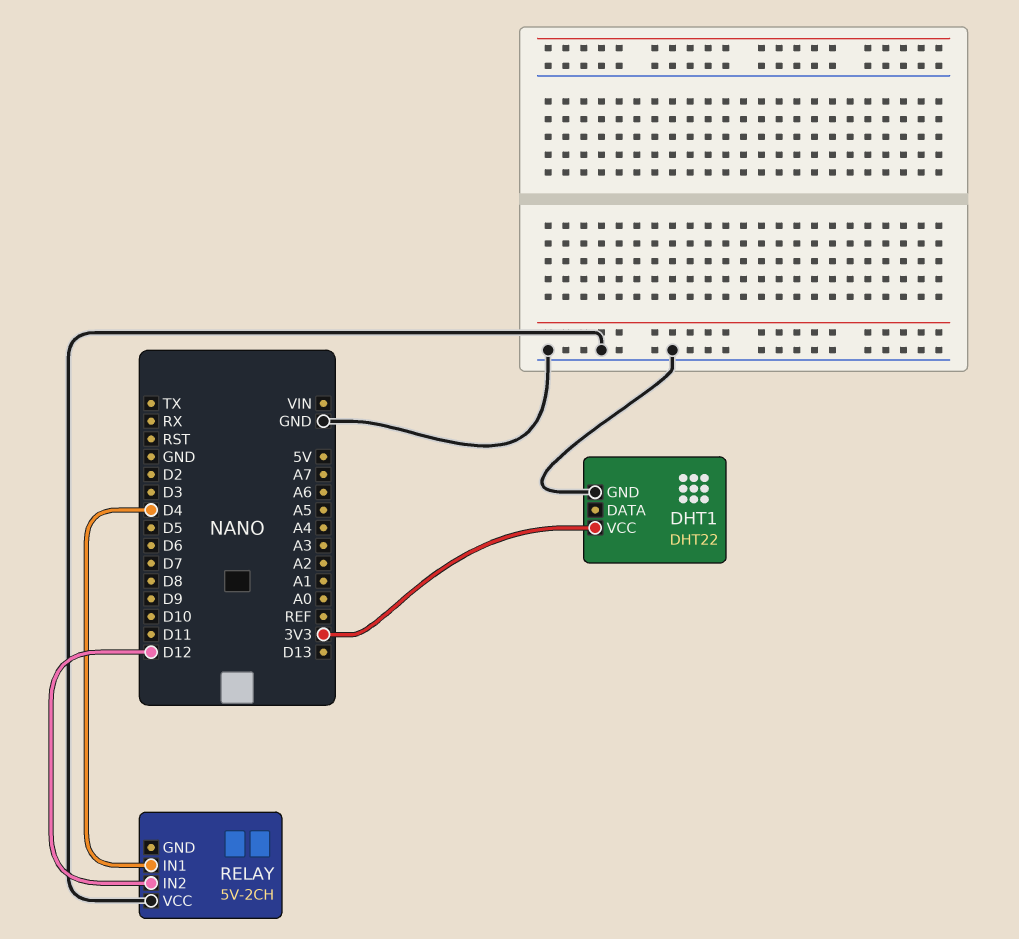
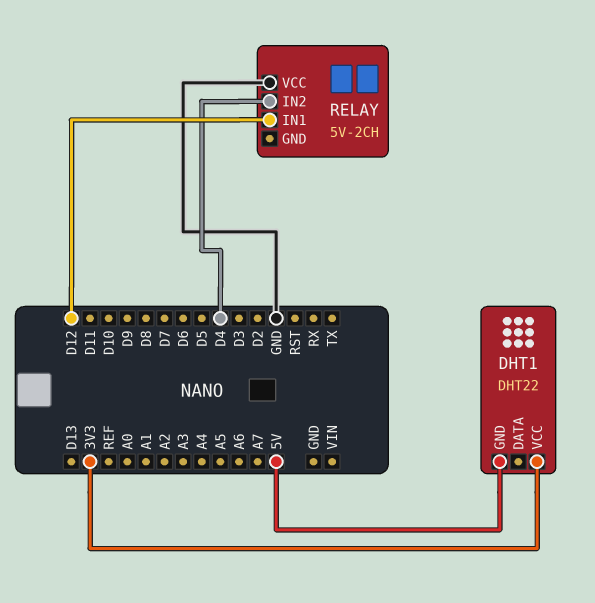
DHT1 pin GND: GND -> 5V
RELAY pin IN1: D4 -> D12
RELAY pin IN2: D12 -> D4

